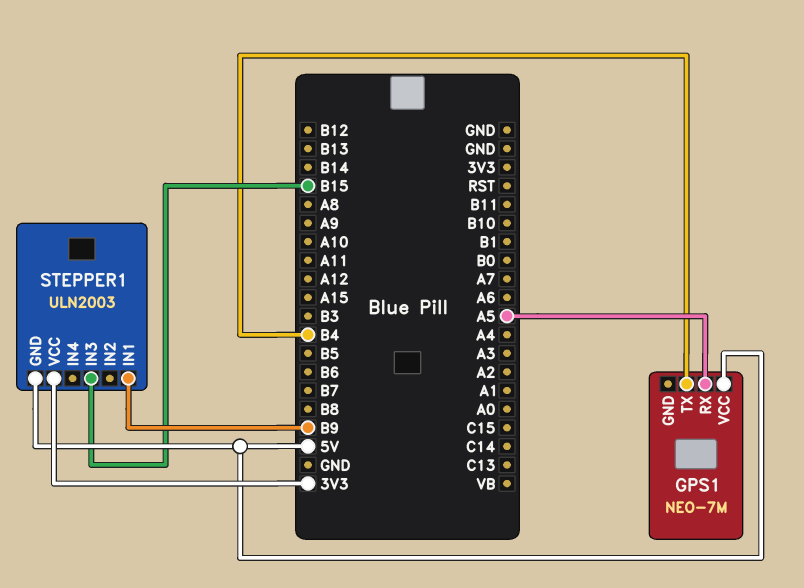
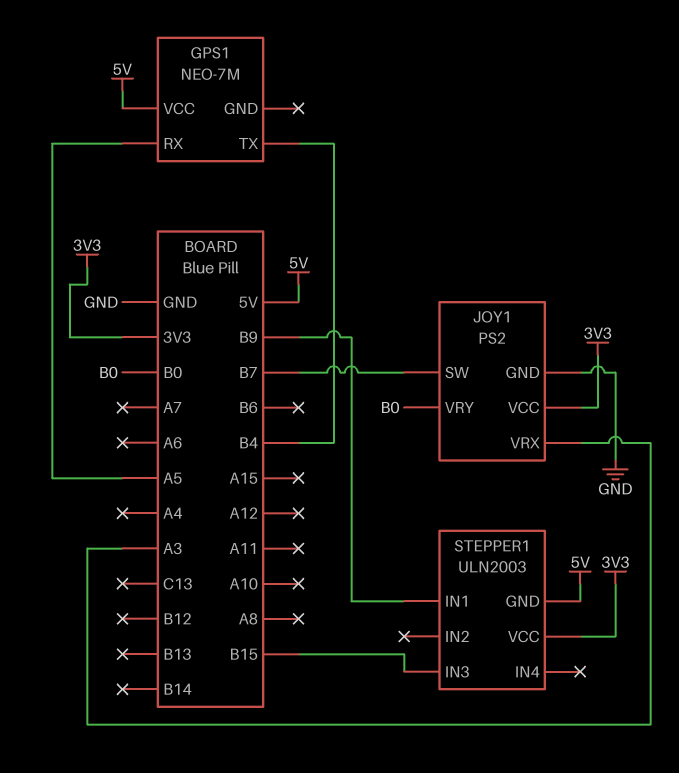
JOY1: none -> PS2
JOY1 pin GND: none -> GND
JOY1 pin SW: none -> B7
JOY1 pin VCC: none -> 3V3
JOY1 pin VRX: none -> A3
JOY1 pin VRY: none -> B0

